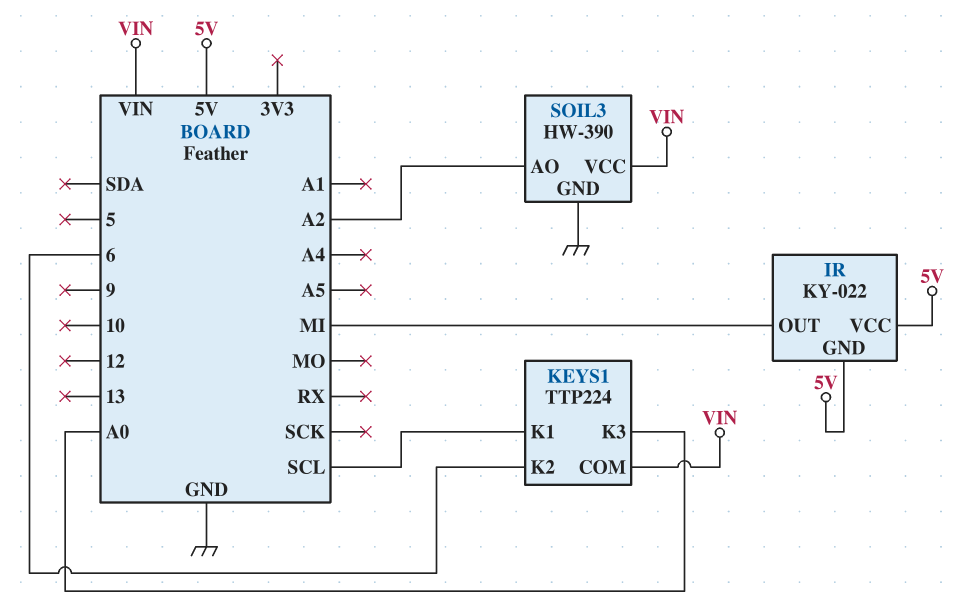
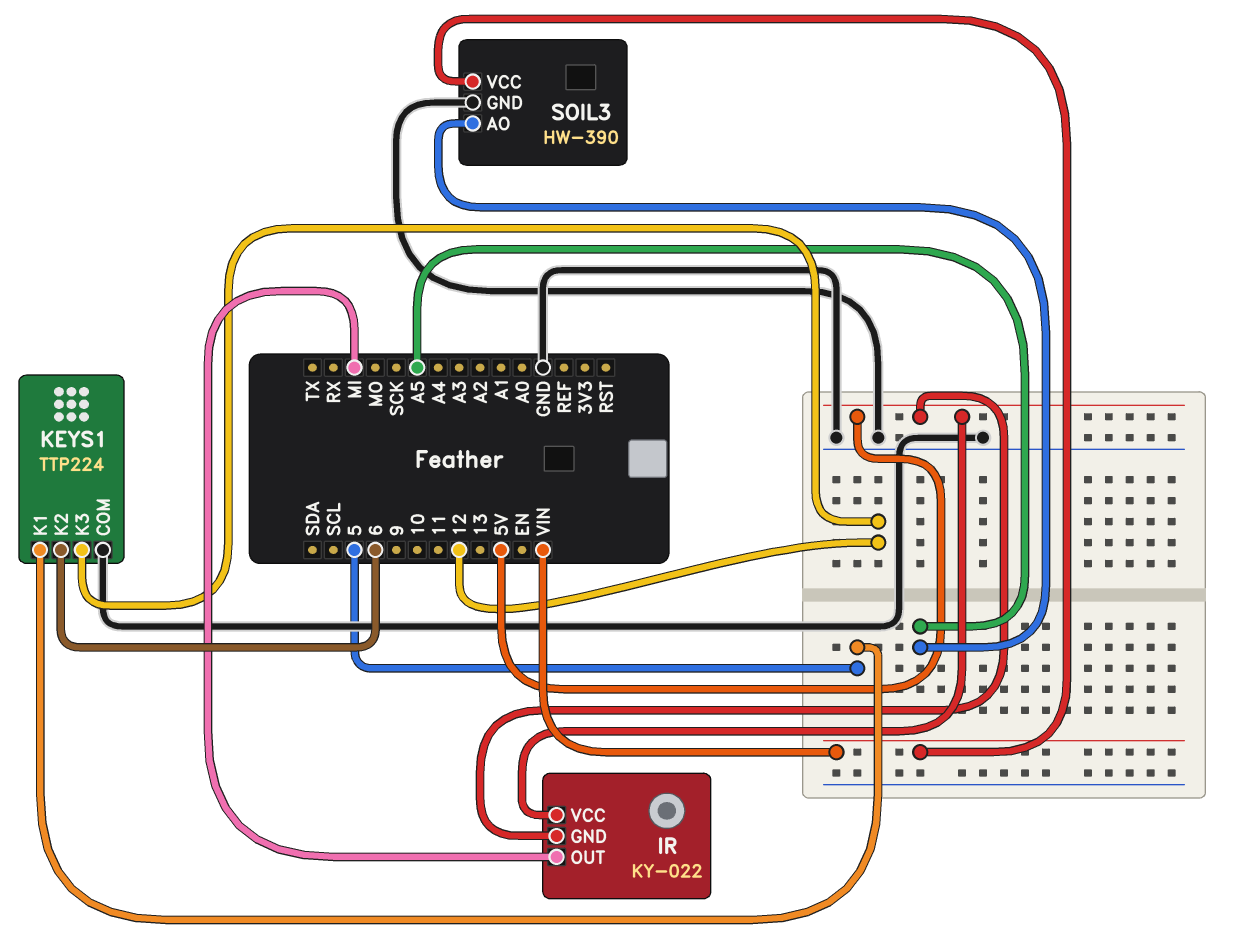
KEYS1 pin COM: VIN -> GND
KEYS1 pin K1: SCL -> 5
KEYS1 pin K3: A0 -> 12
SOIL3 pin AO: A2 -> A5

